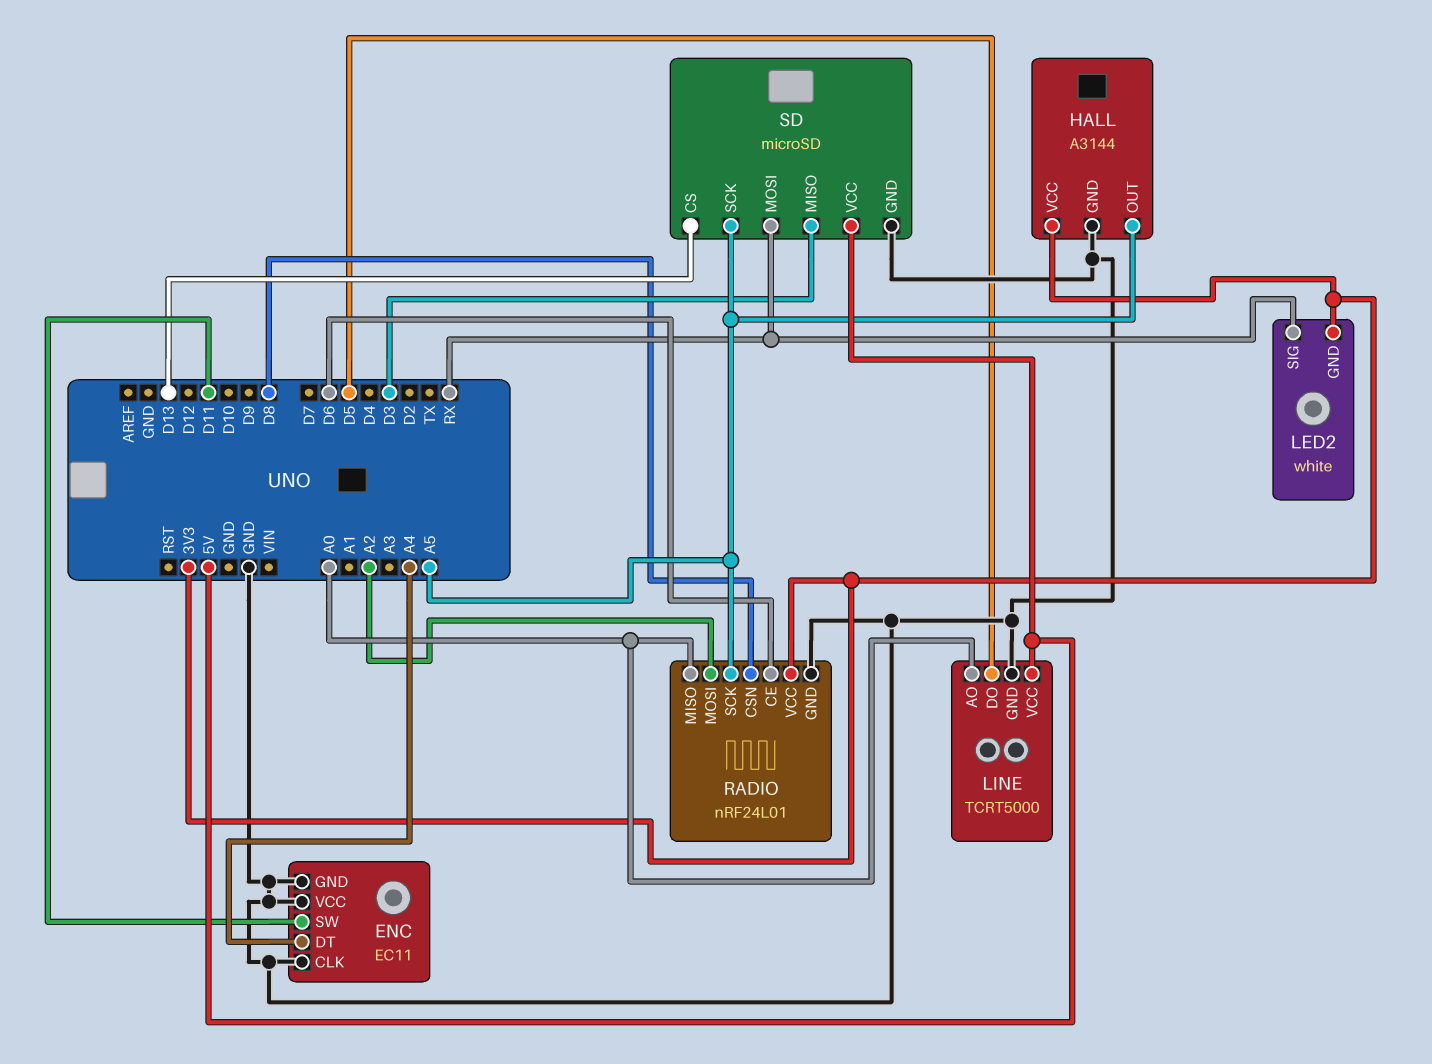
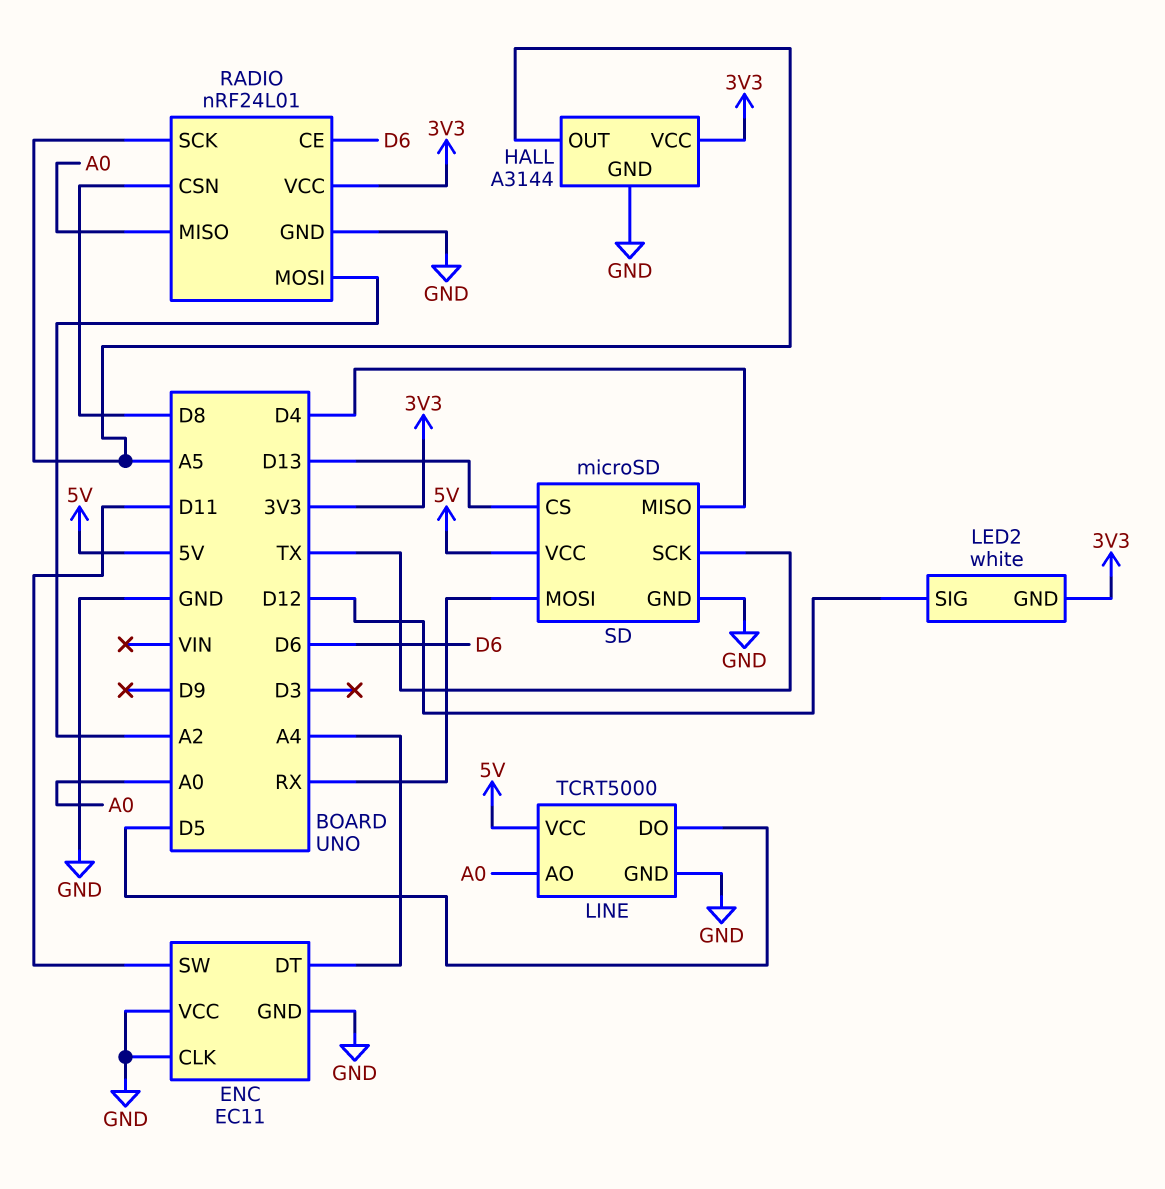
LED2 pin SIG: RX -> D12
SD pin MISO: D3 -> D4
SD pin SCK: A5 -> TX

